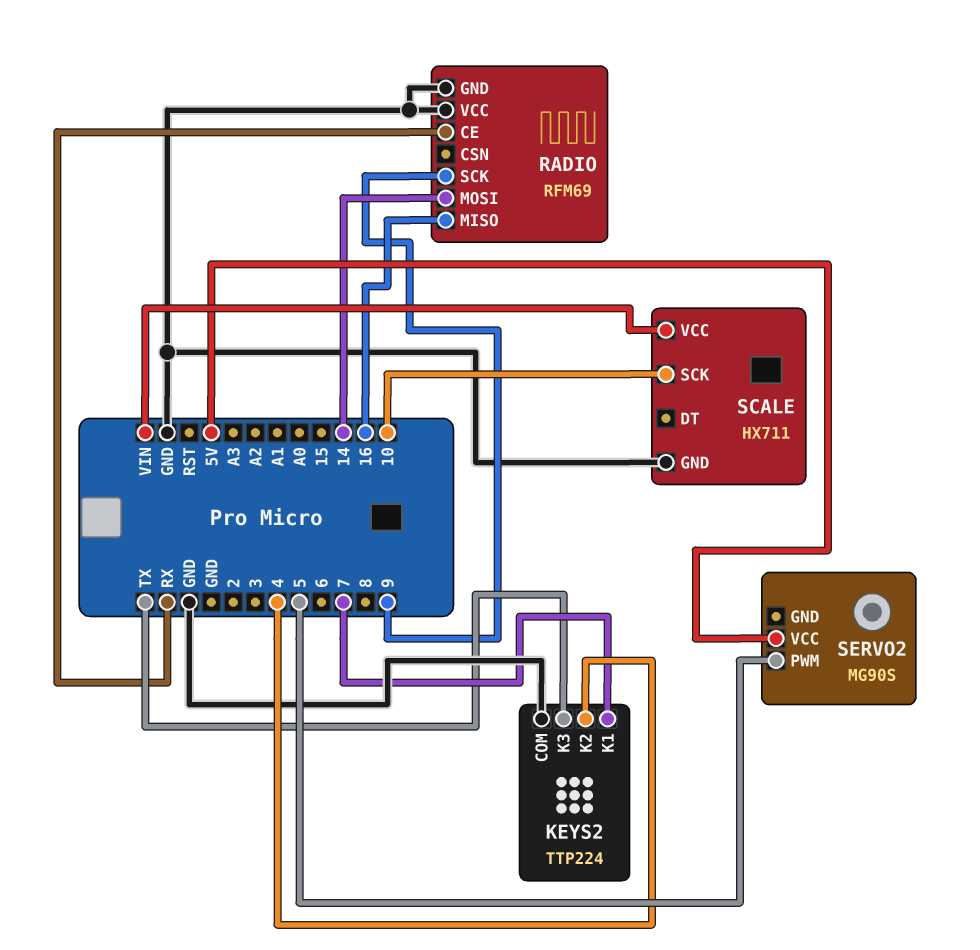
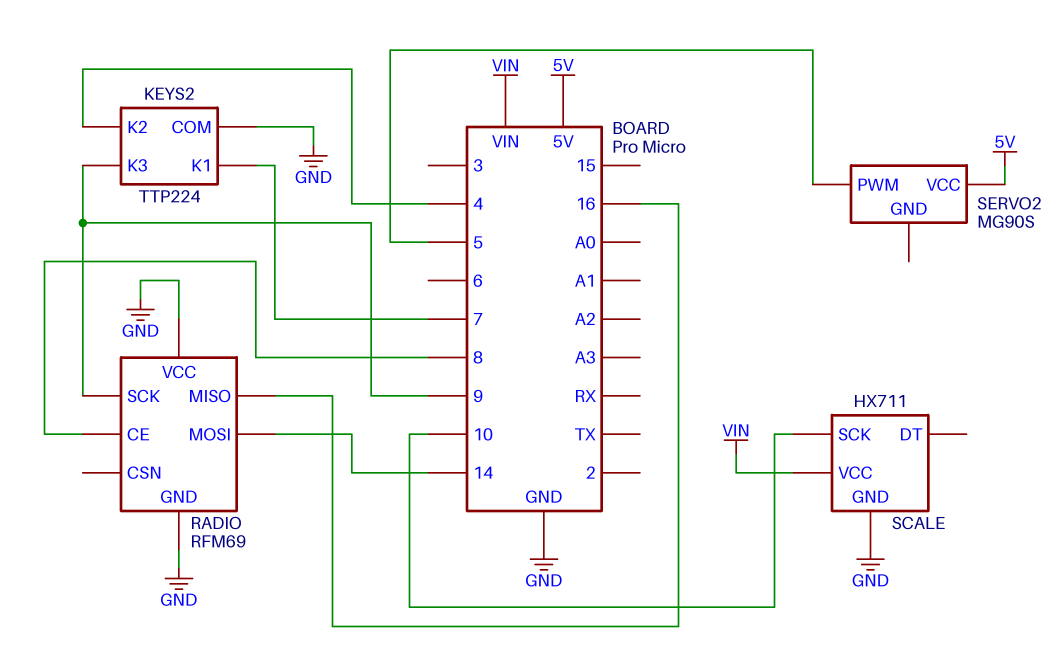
KEYS2 pin K3: TX -> 9
RADIO pin CE: RX -> 8

